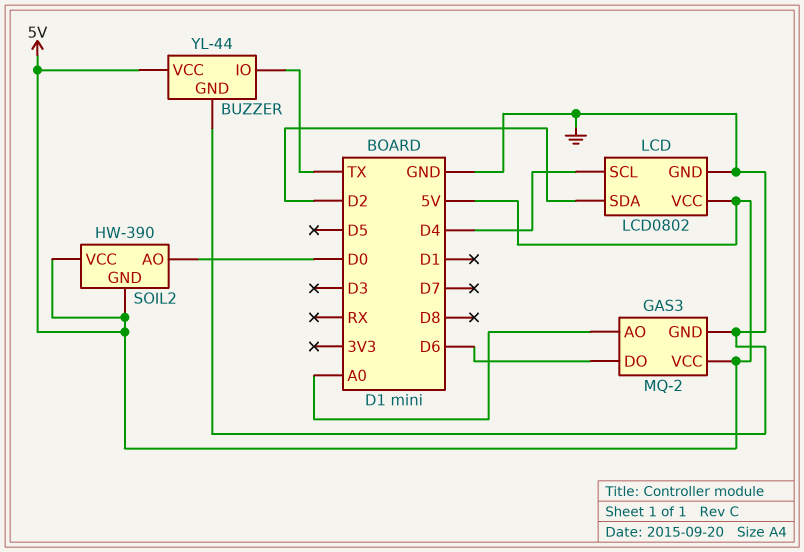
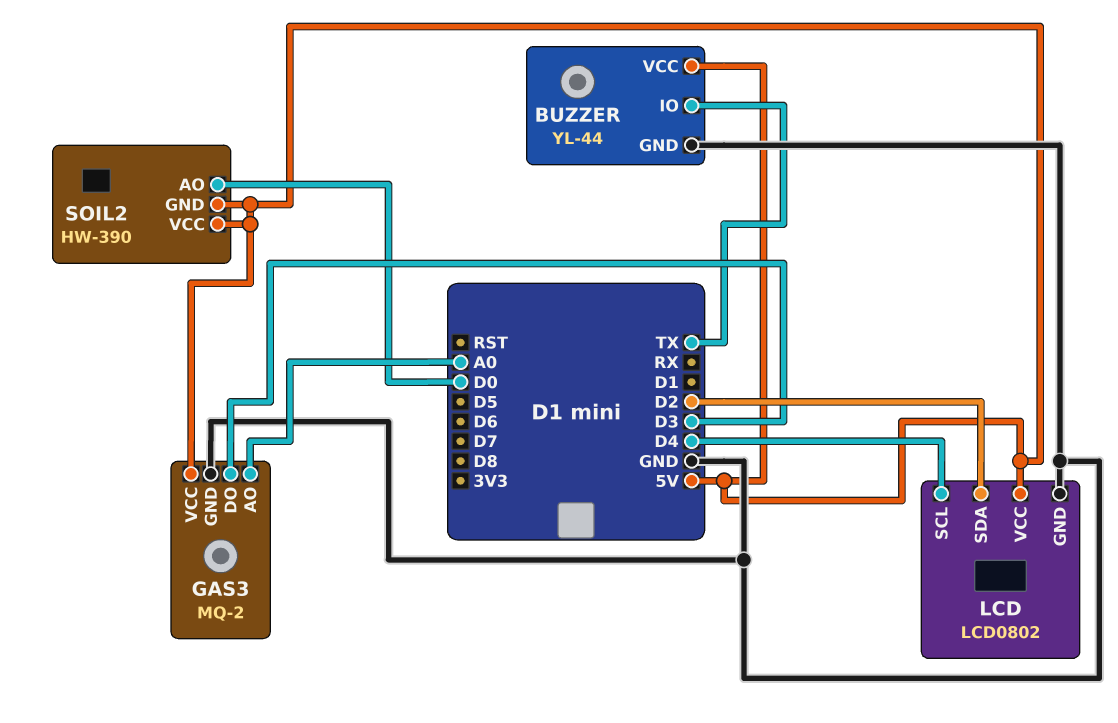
GAS3 pin DO: D6 -> D3

